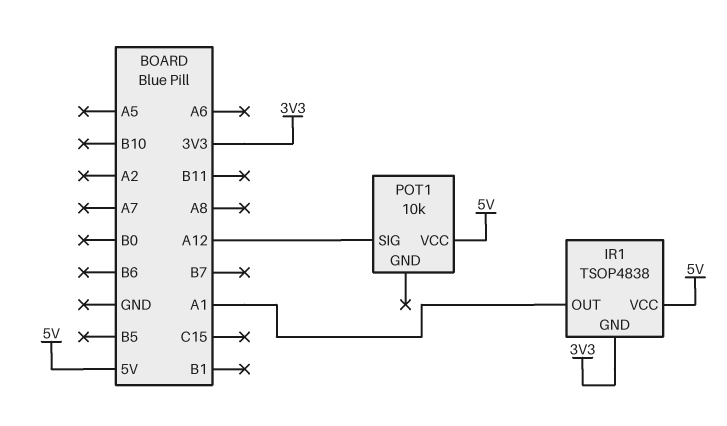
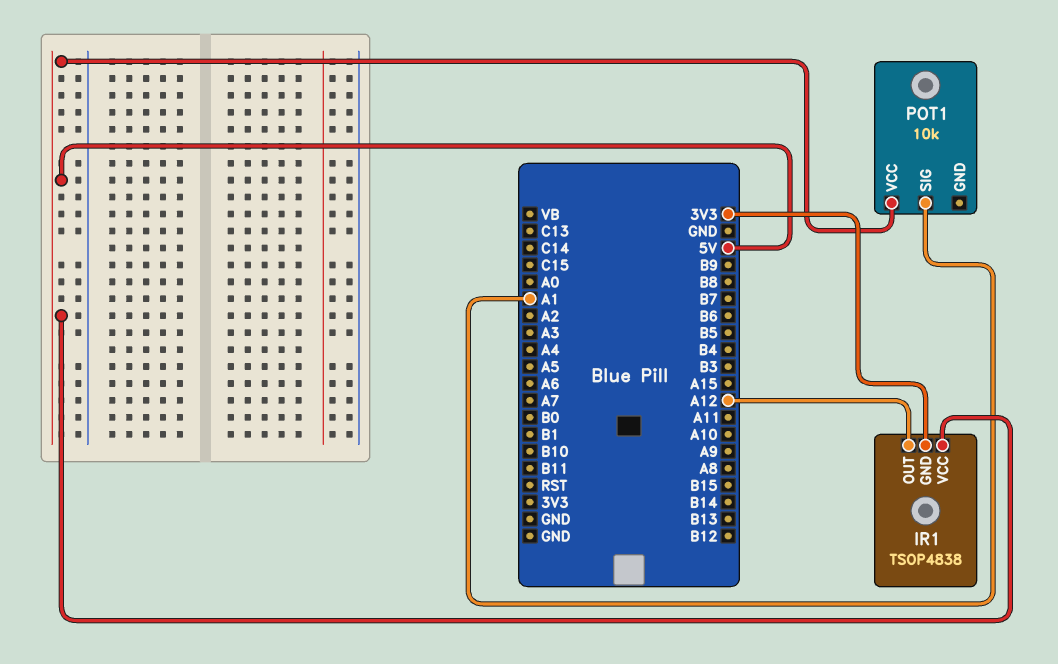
IR1 pin OUT: A1 -> A12
POT1 pin SIG: A12 -> A1

